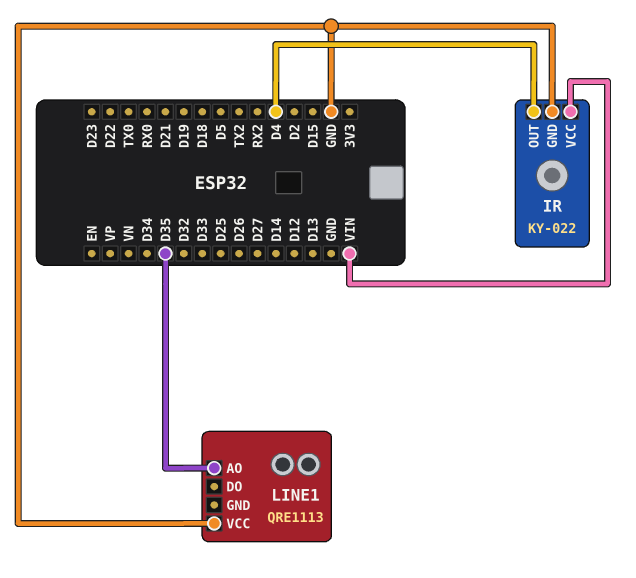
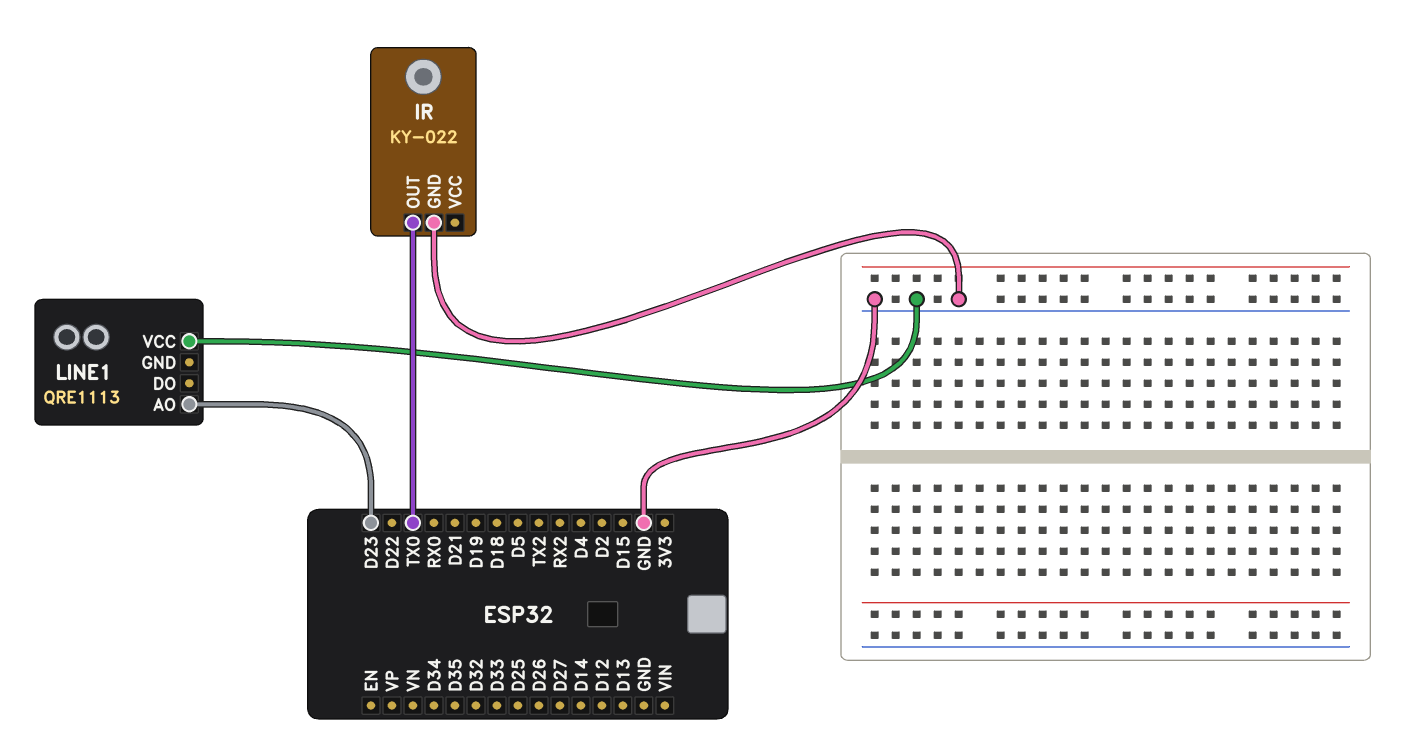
IR pin OUT: D4 -> TX0
IR pin VCC: VIN -> none
LINE1 pin AO: D35 -> D23

